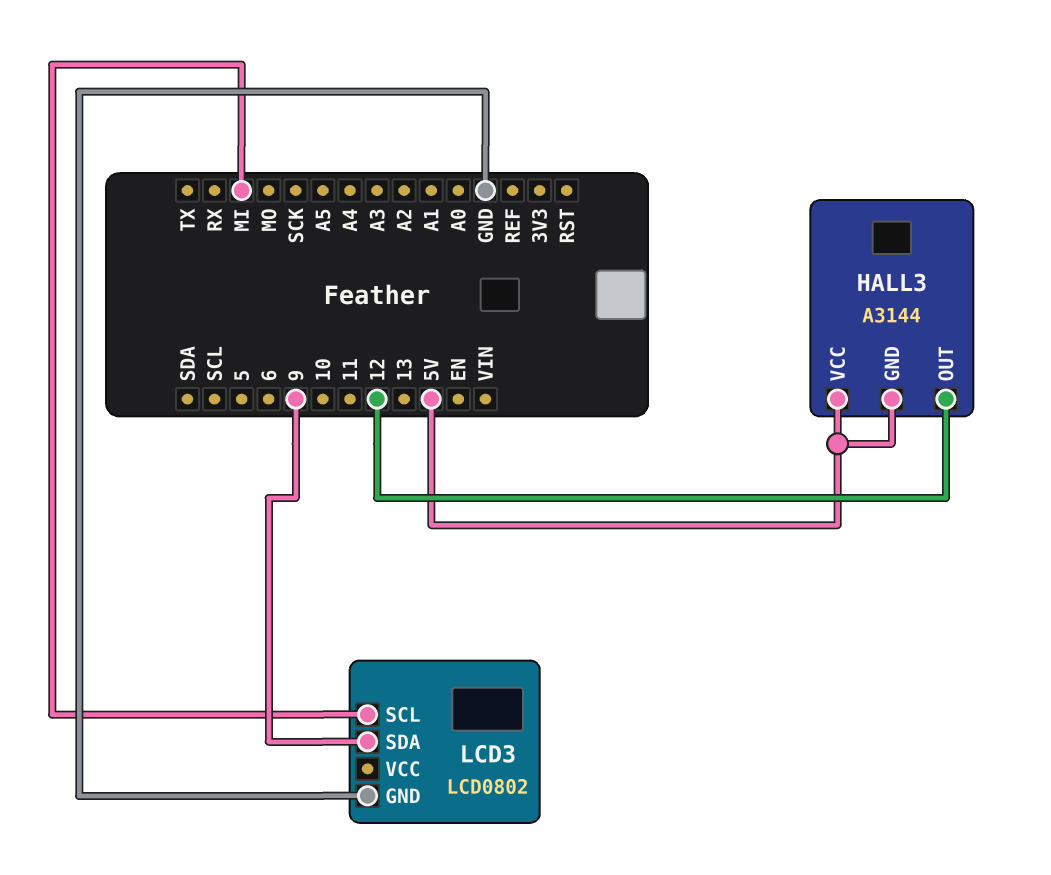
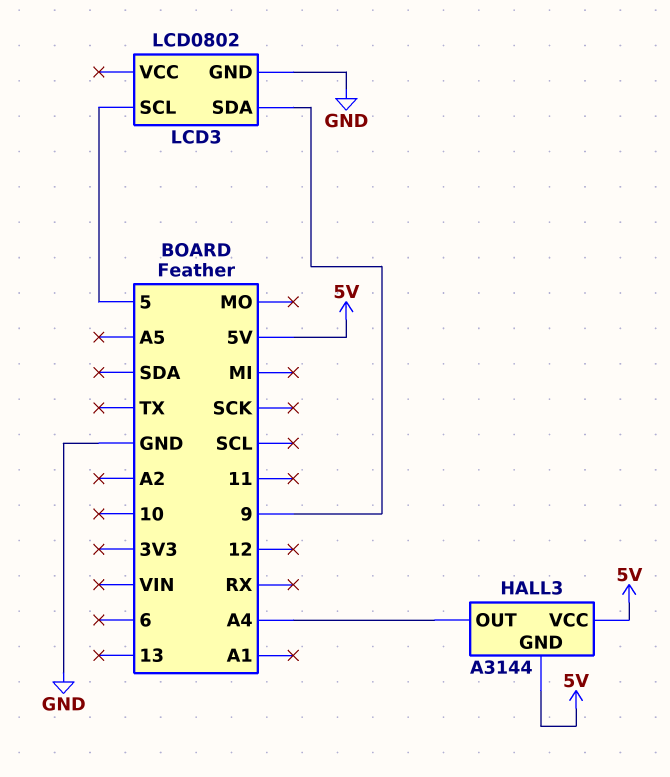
HALL3 pin OUT: 12 -> A4
LCD3 pin SCL: MI -> 5

